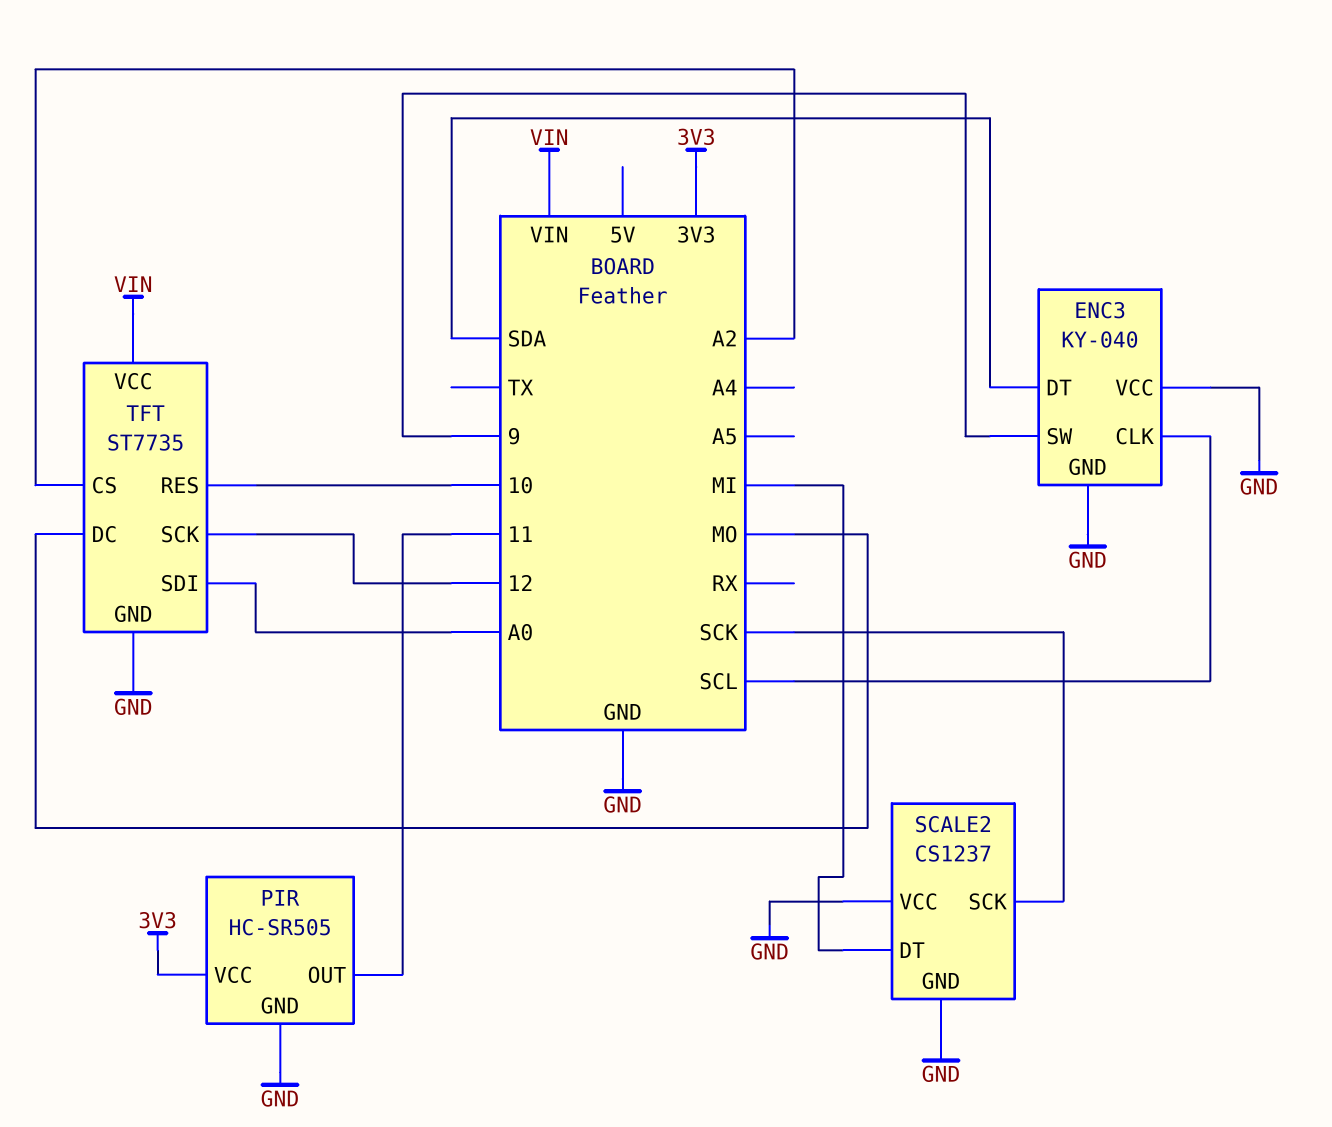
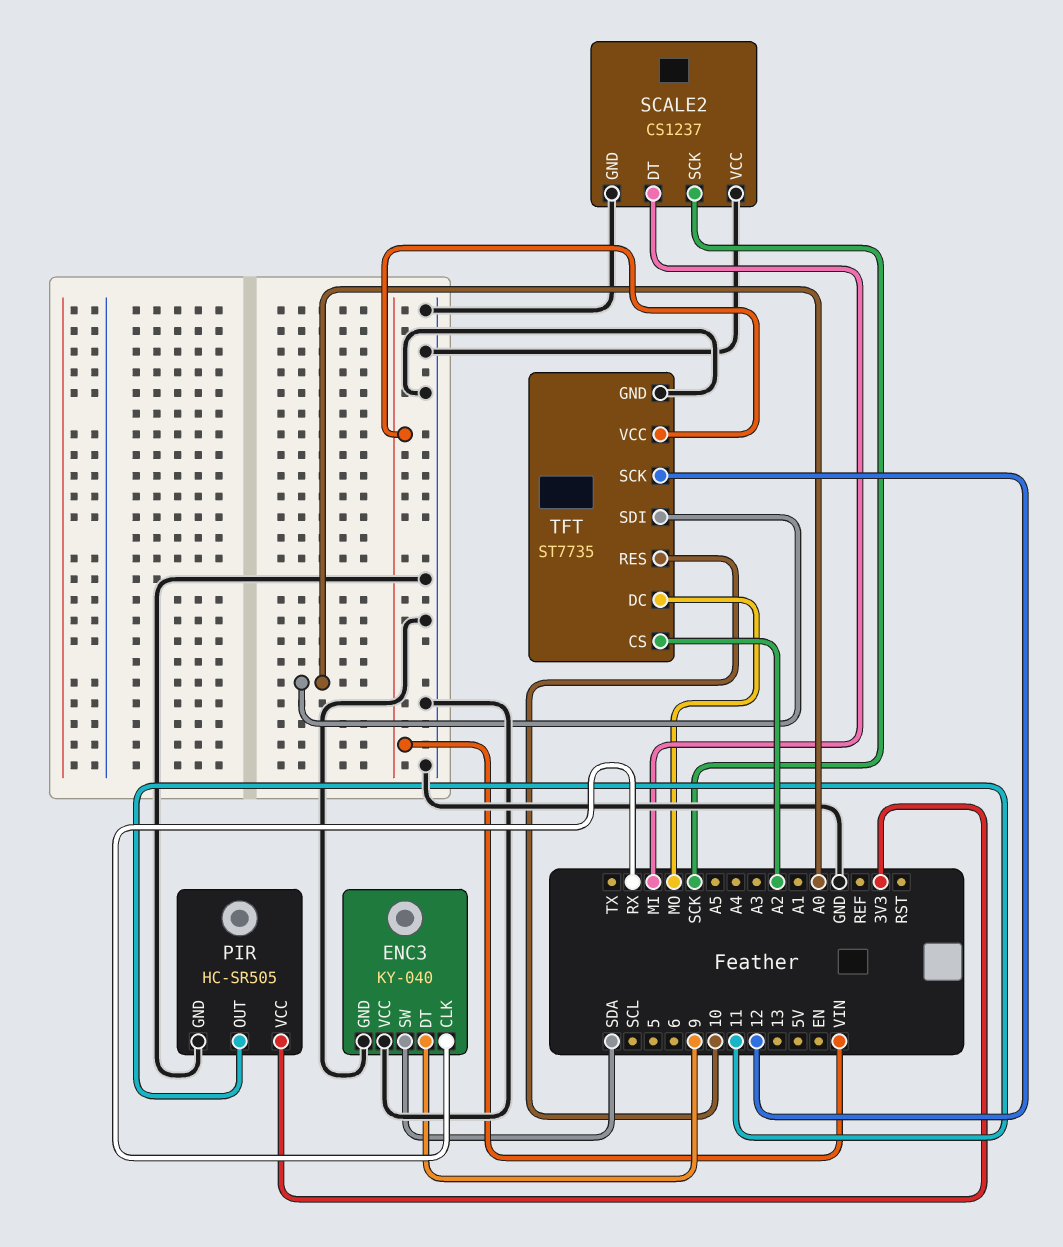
ENC3 pin CLK: SCL -> RX
ENC3 pin DT: SDA -> 9
ENC3 pin SW: 9 -> SDA

